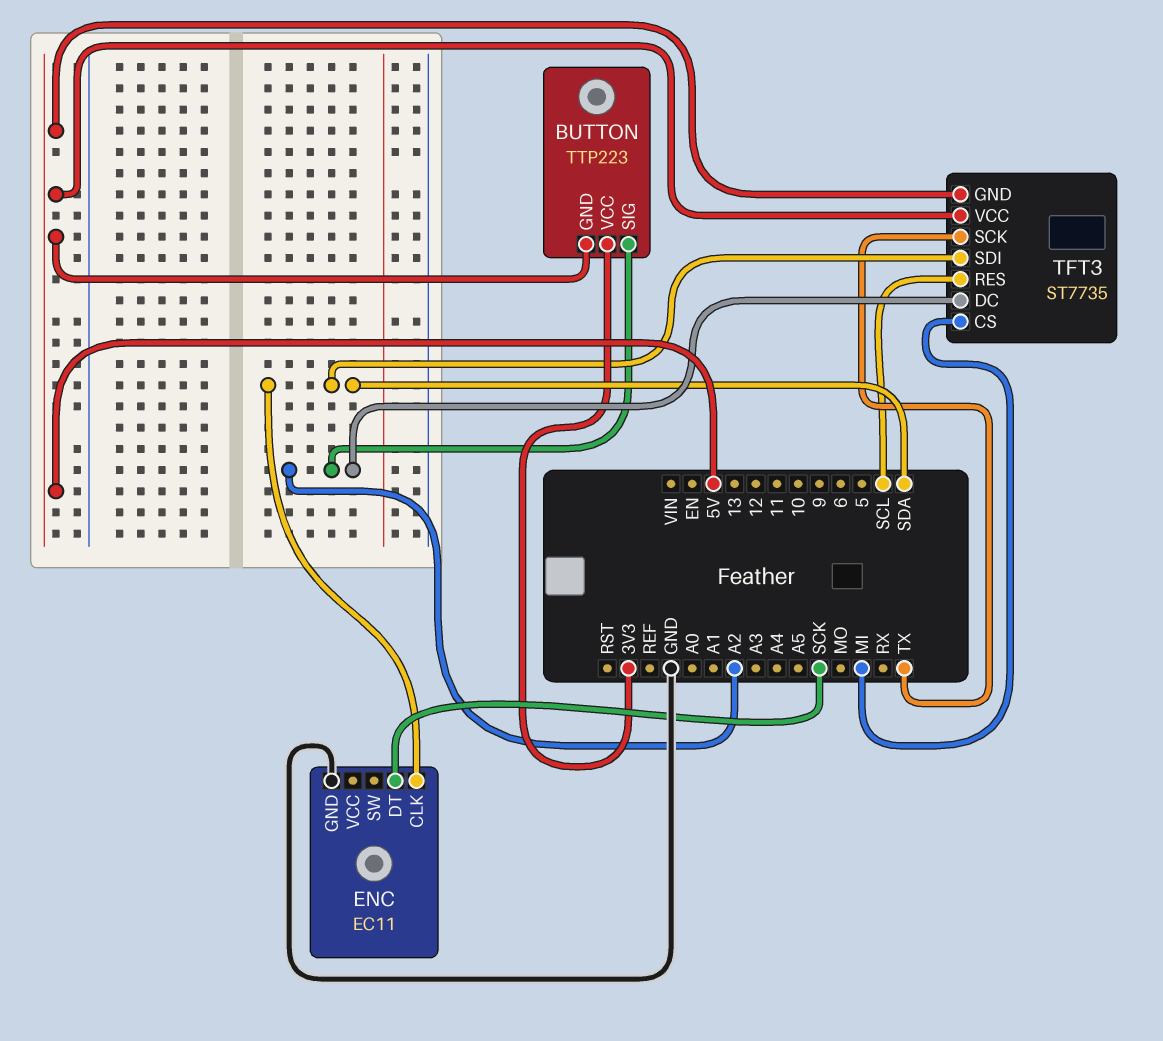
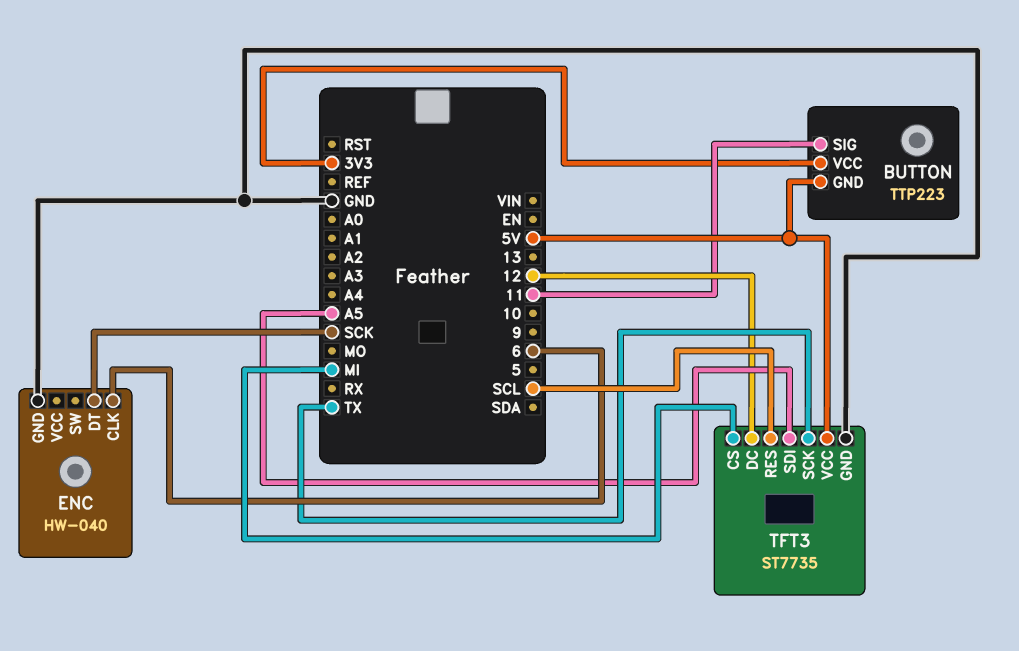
BUTTON pin SIG: A2 -> 11
ENC: EC11 -> HW-040
ENC pin CLK: SDA -> 6
TFT3 pin DC: A2 -> 12
TFT3 pin GND: 5V -> GND
TFT3 pin SDI: SDA -> A5

